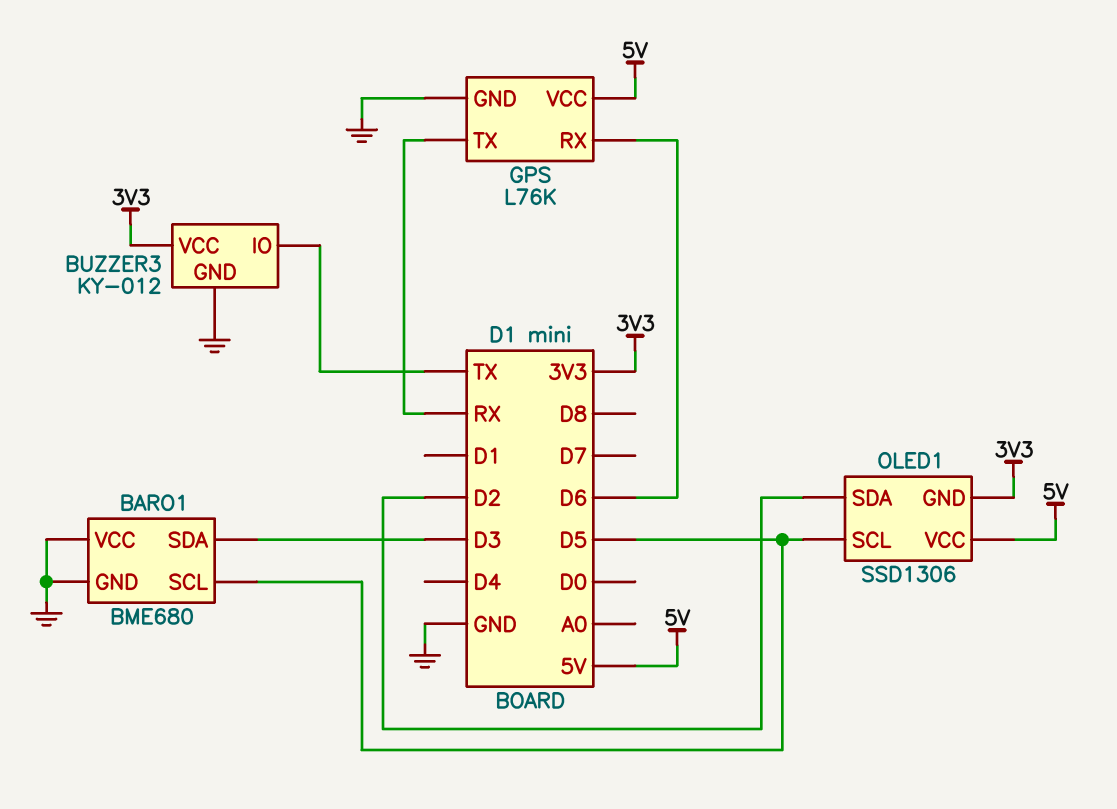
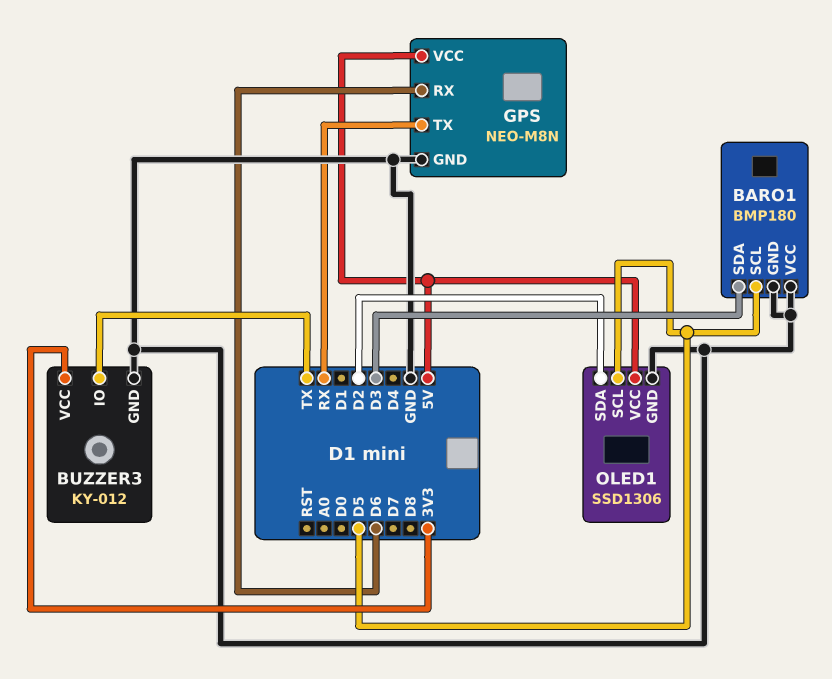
BARO1: BME680 -> BMP180
GPS: L76K -> NEO-M8N
OLED1 pin GND: 3V3 -> GND

